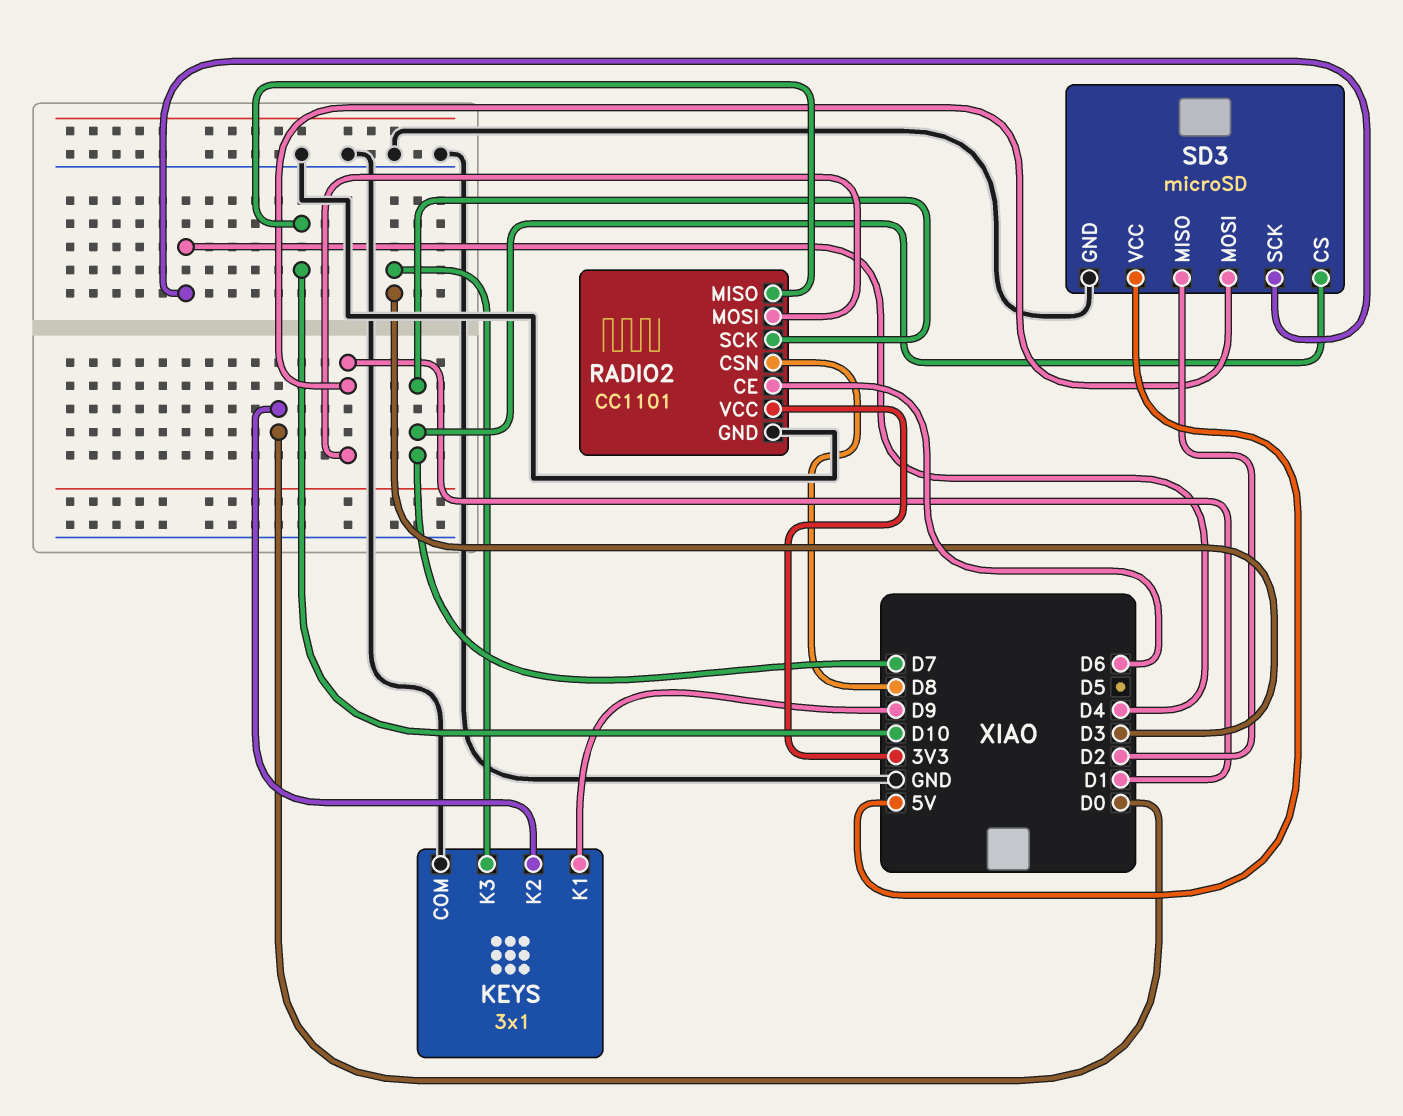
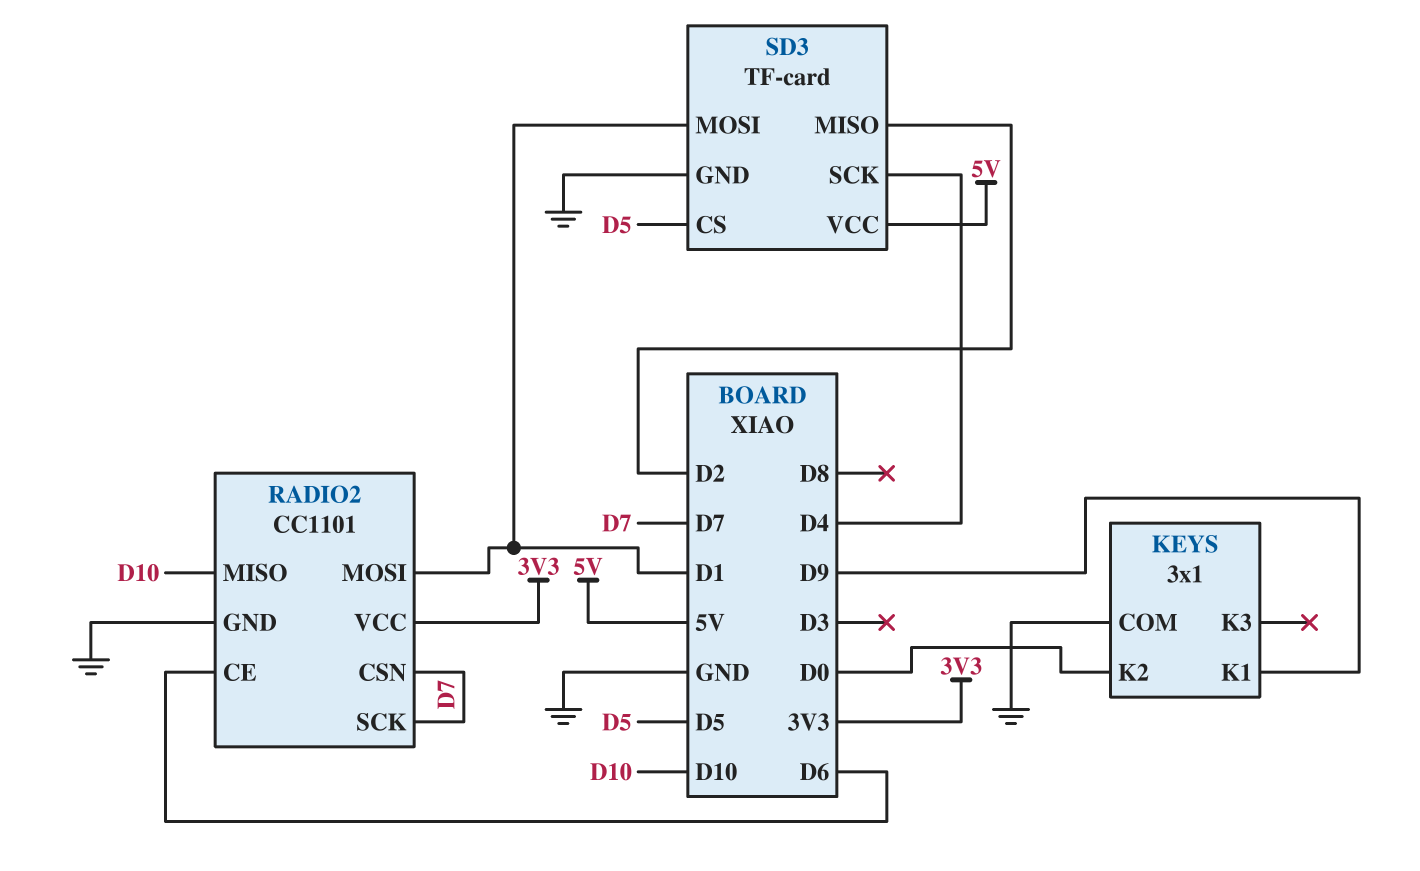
KEYS pin K3: D3 -> none
RADIO2 pin CSN: D8 -> D7
SD3: microSD -> TF-card
SD3 pin CS: D7 -> D5

